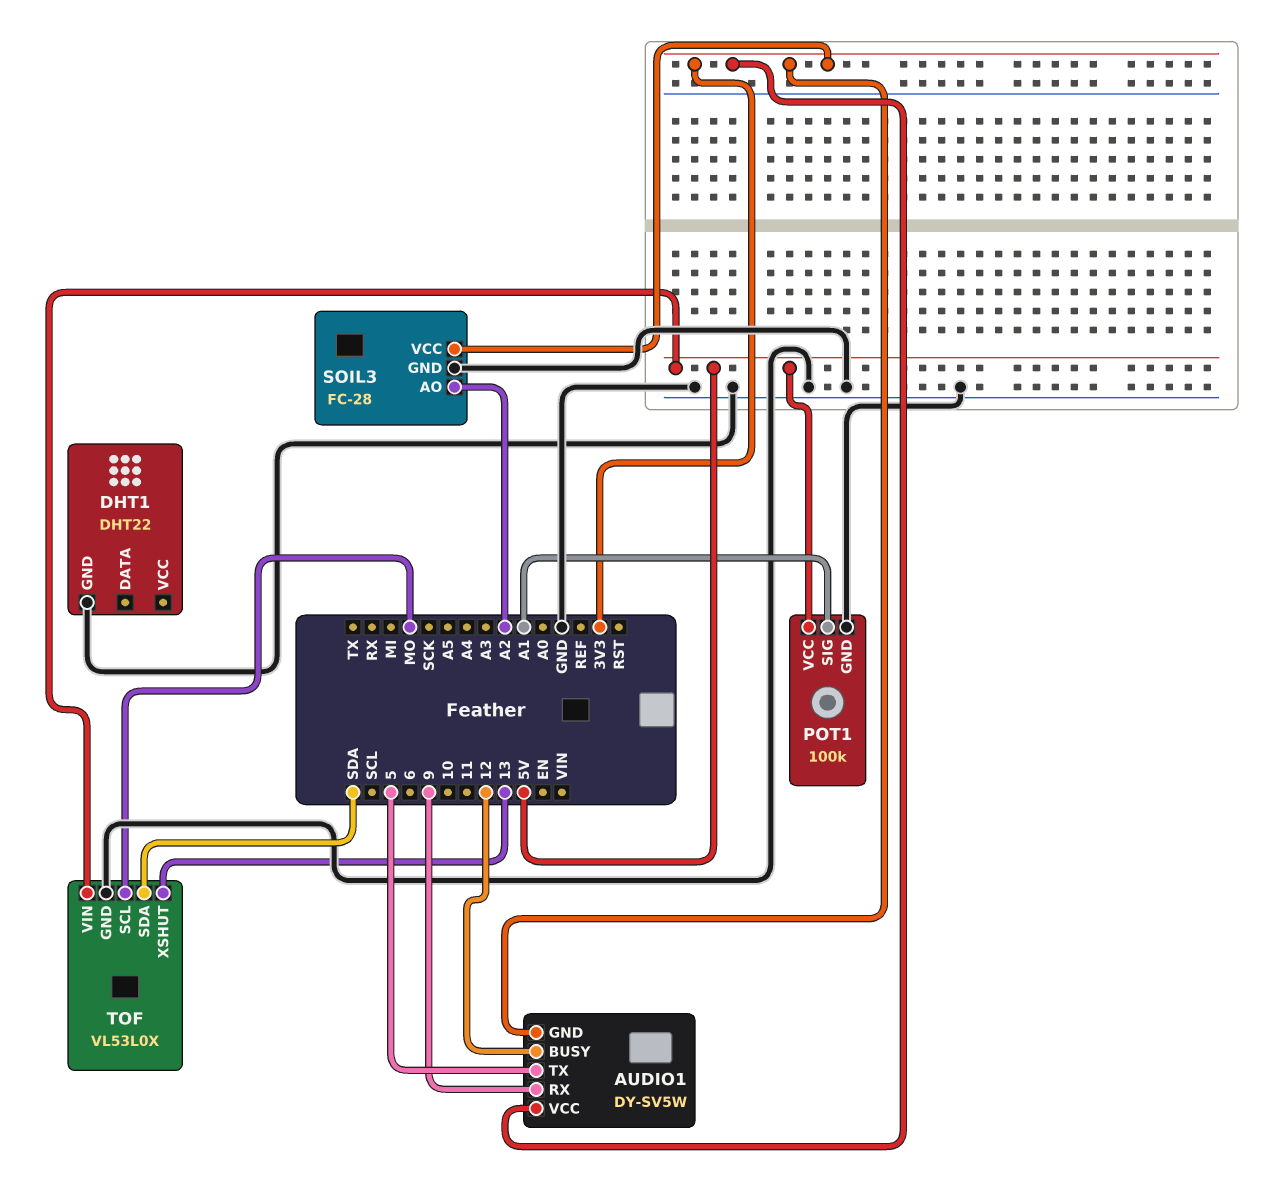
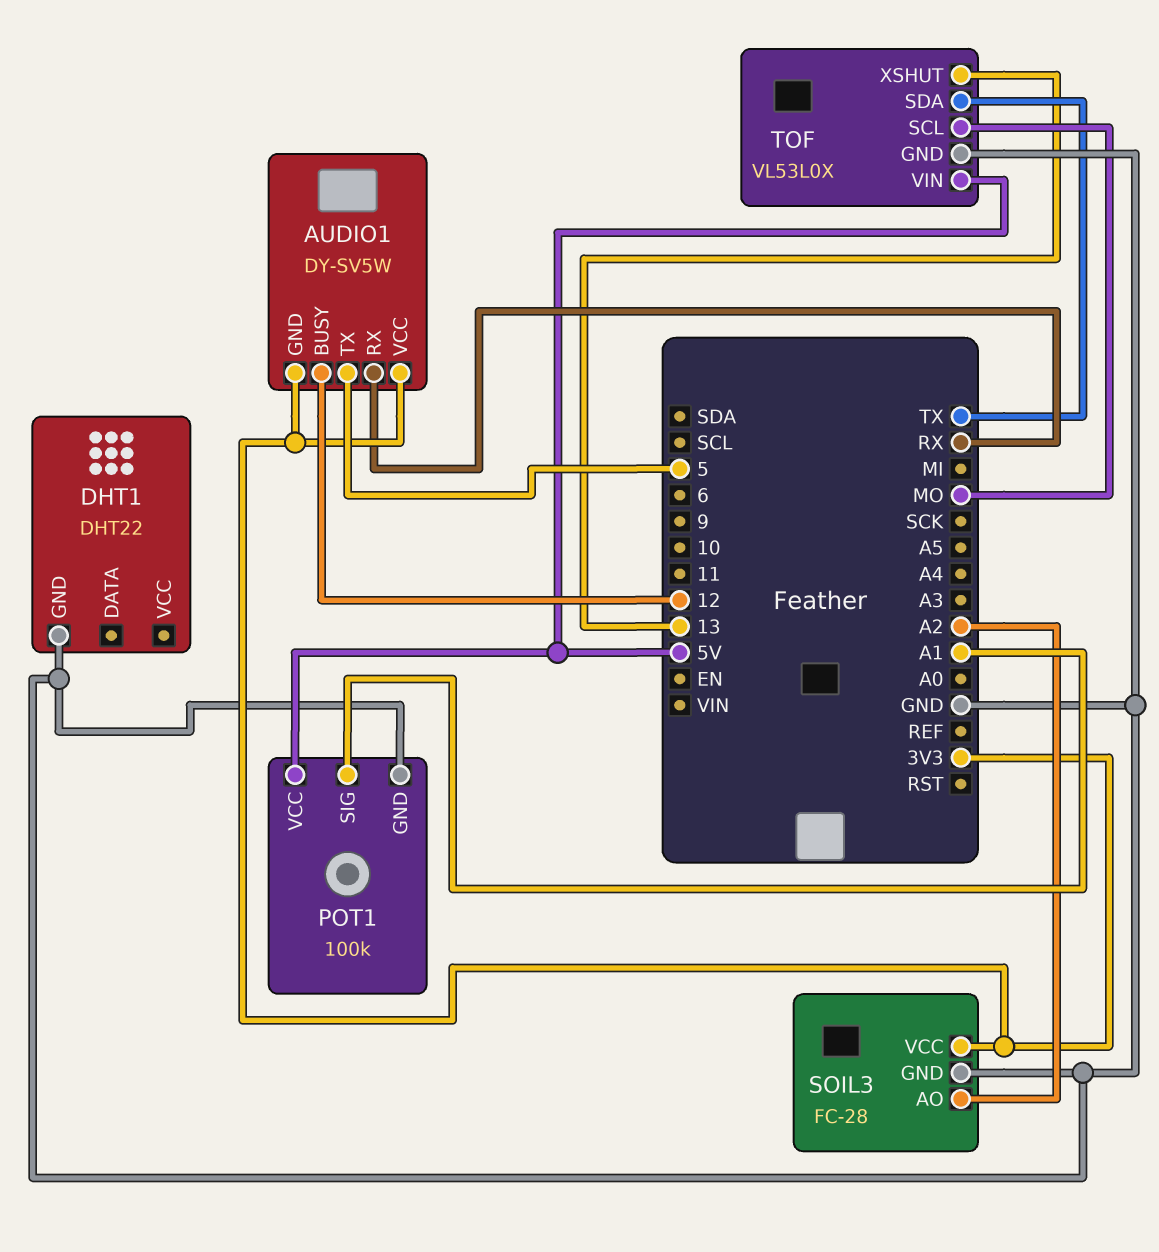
AUDIO1 pin RX: 9 -> RX
TOF pin SDA: SDA -> TX

